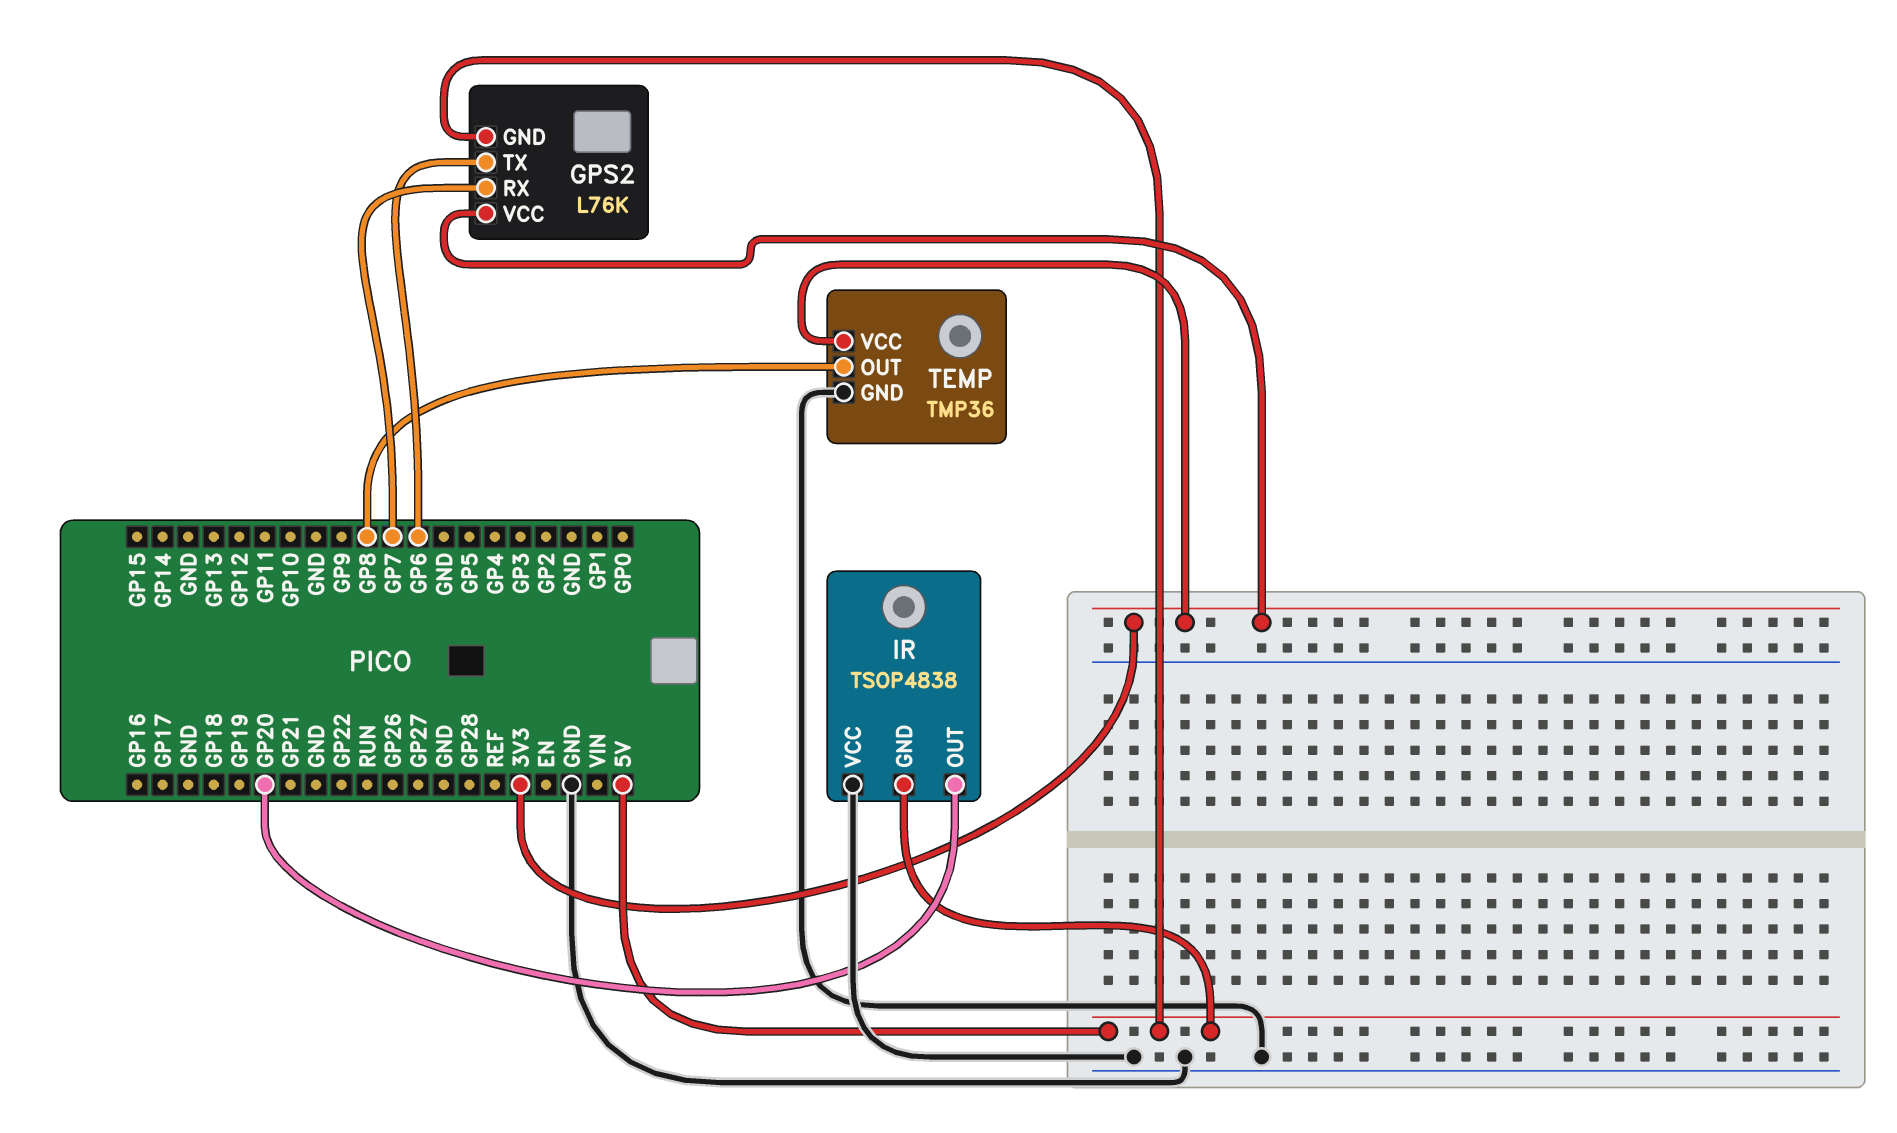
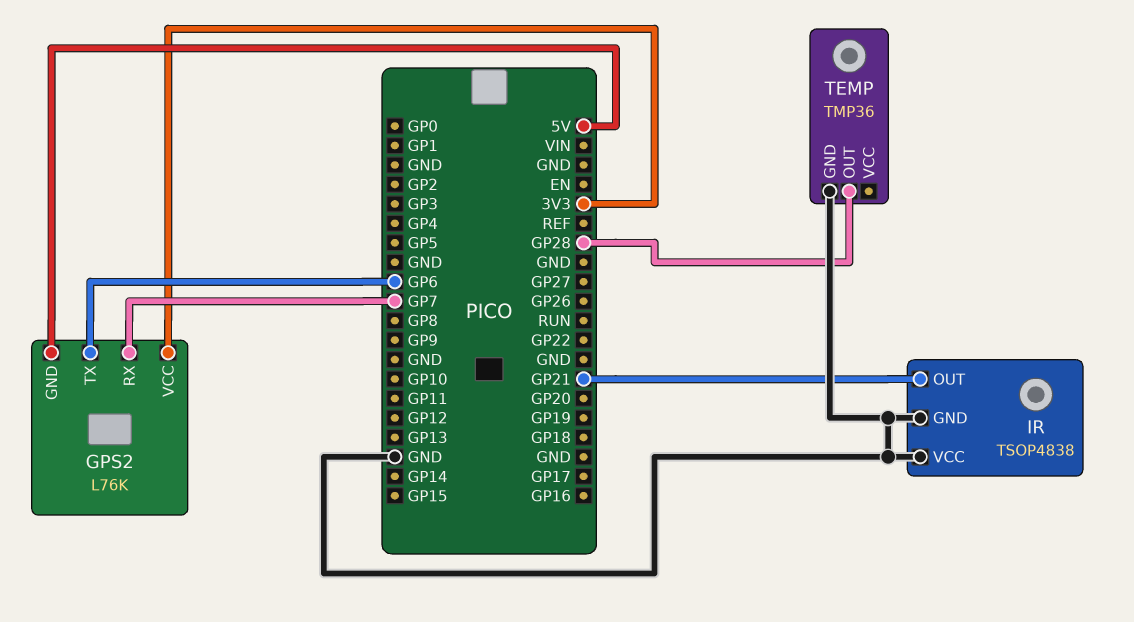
IR pin GND: 5V -> GND
IR pin OUT: GP20 -> GP21
TEMP pin OUT: GP8 -> GP28
TEMP pin VCC: 3V3 -> none

